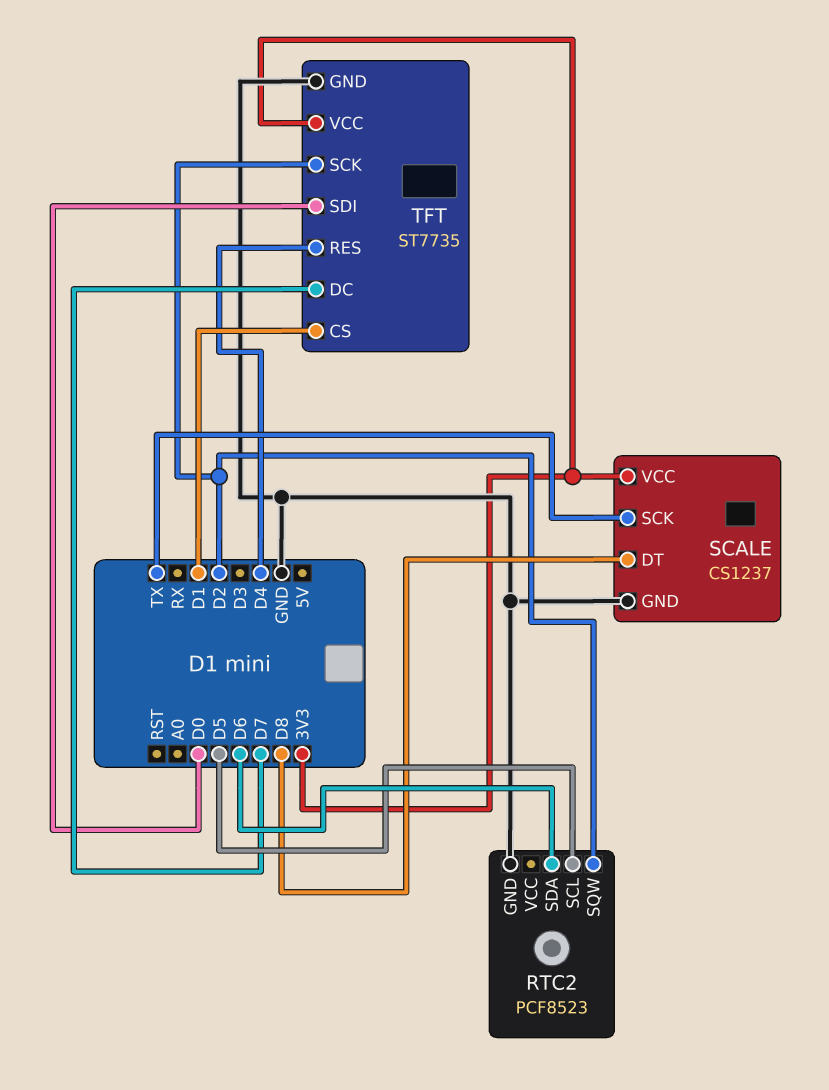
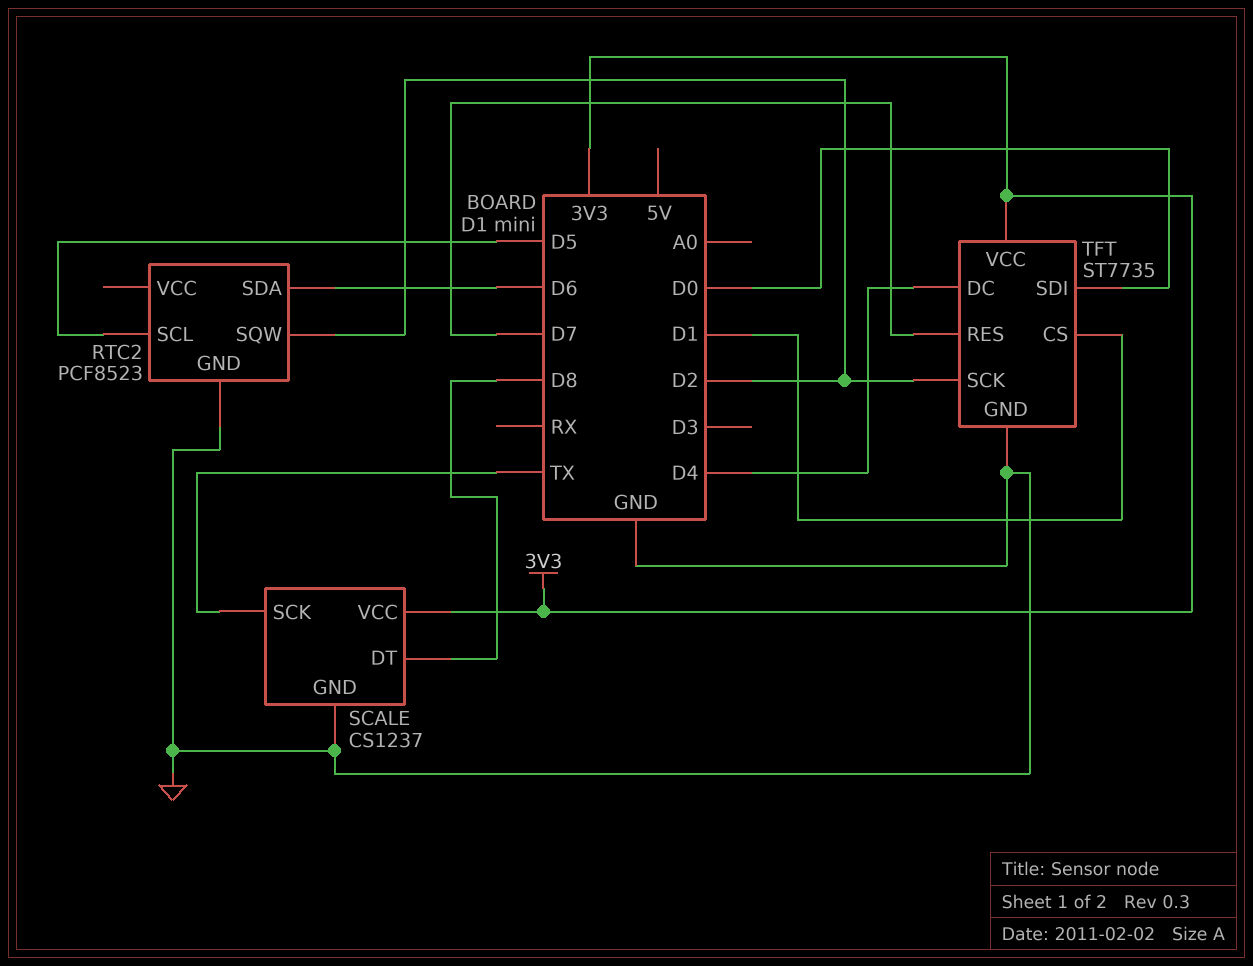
TFT pin DC: D7 -> D4
TFT pin RES: D4 -> D7

